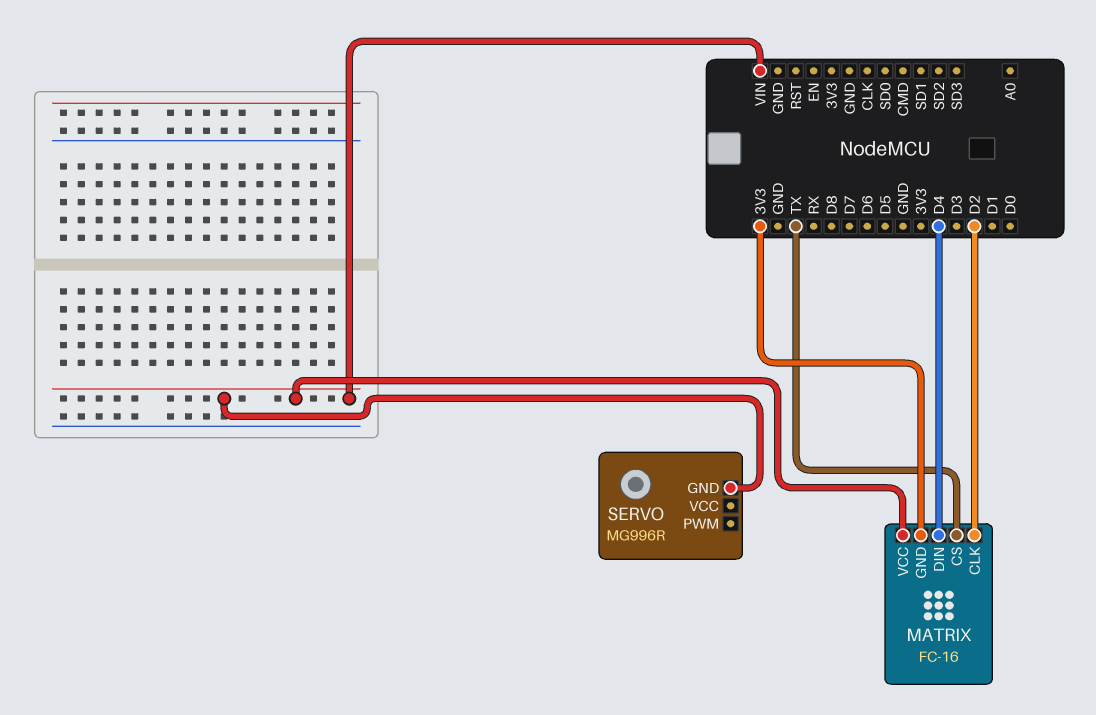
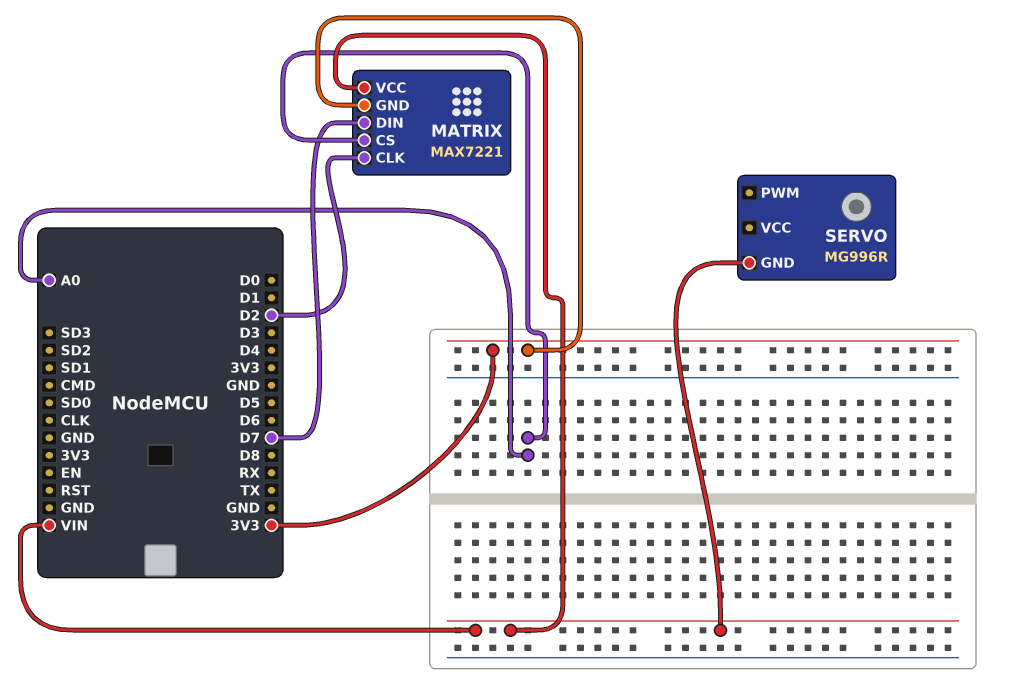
MATRIX: FC-16 -> MAX7221
MATRIX pin CS: TX -> A0
MATRIX pin DIN: D4 -> D7

